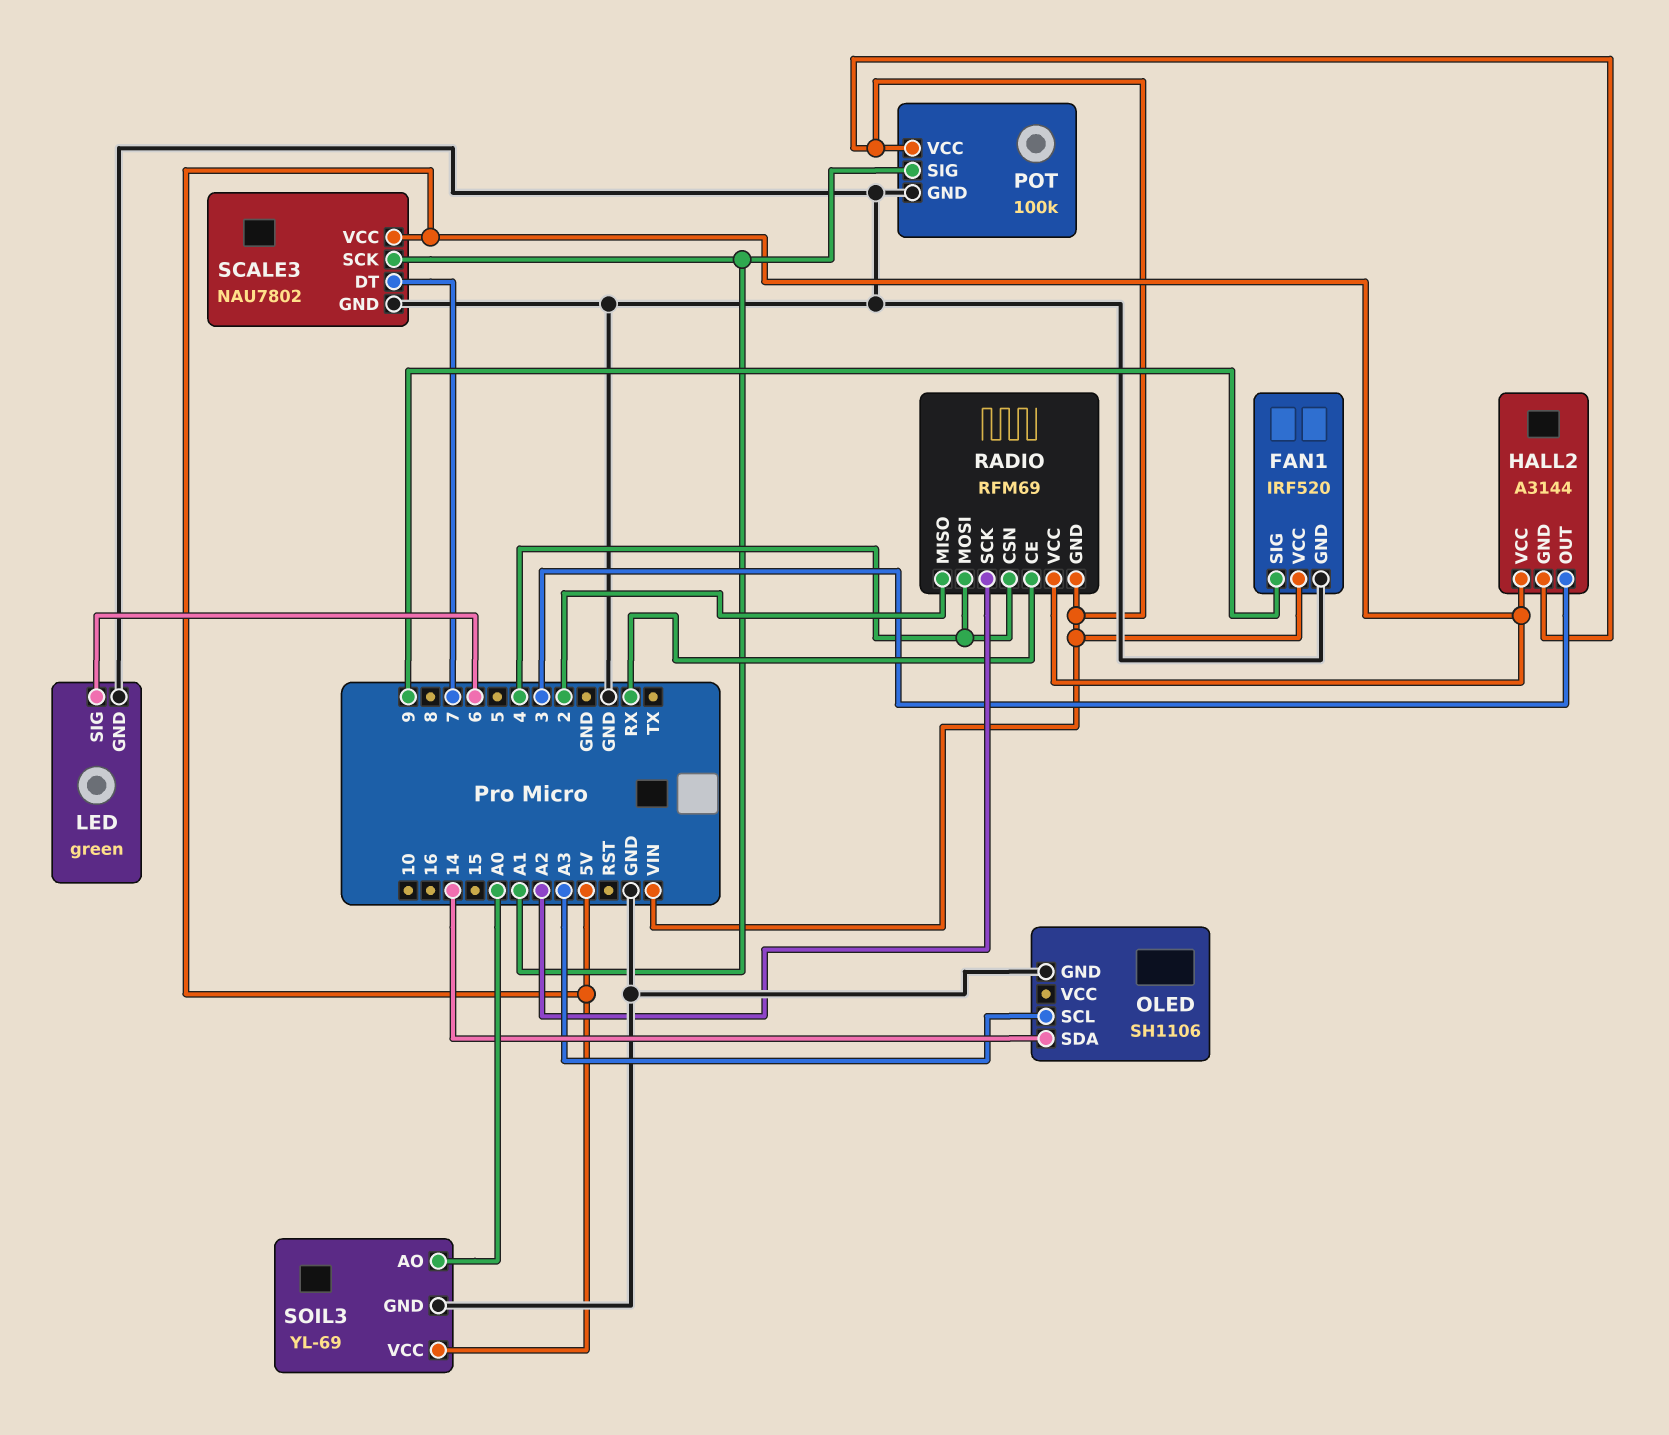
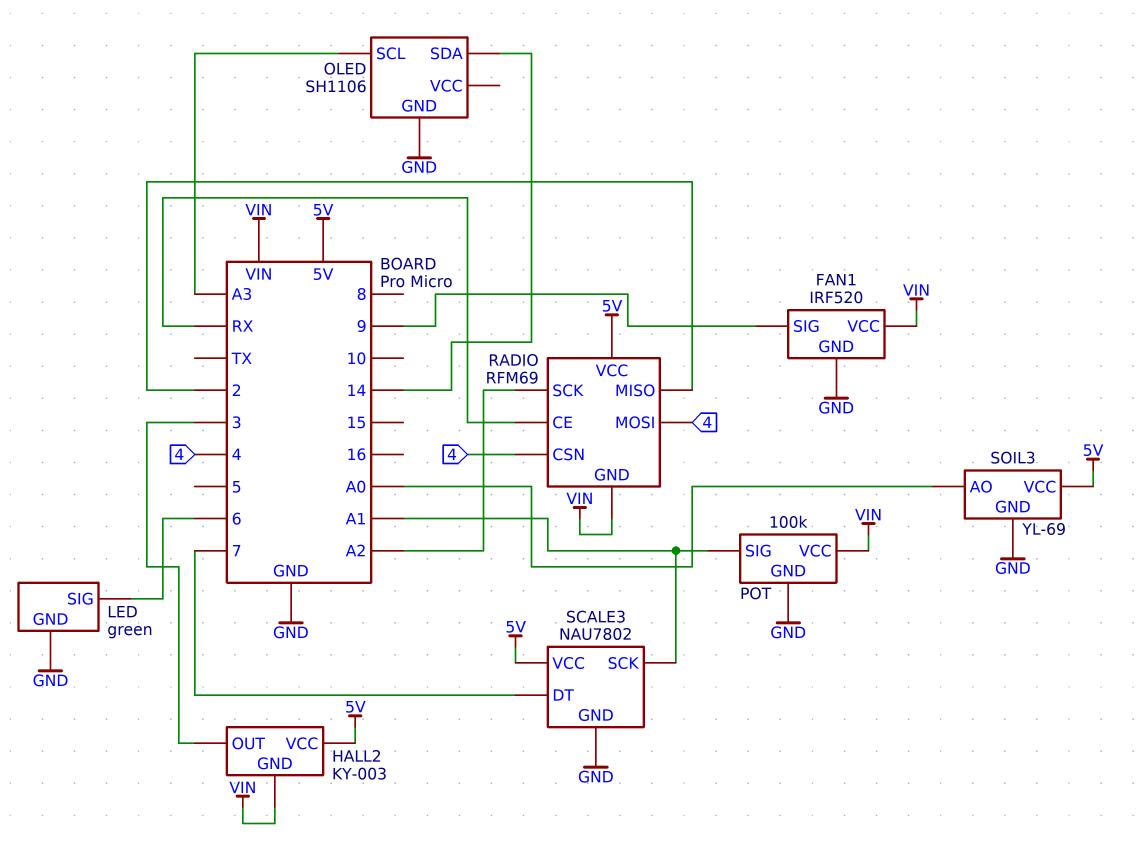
HALL2: A3144 -> KY-003

